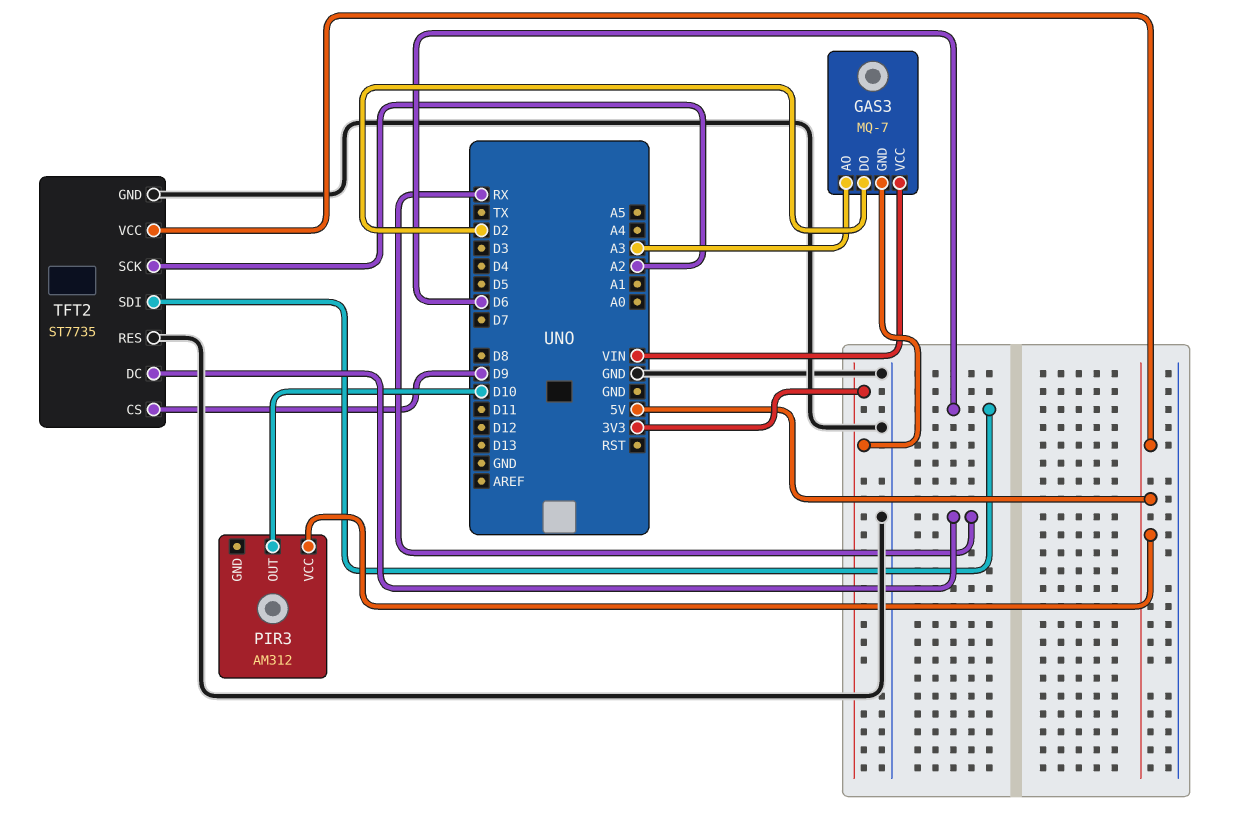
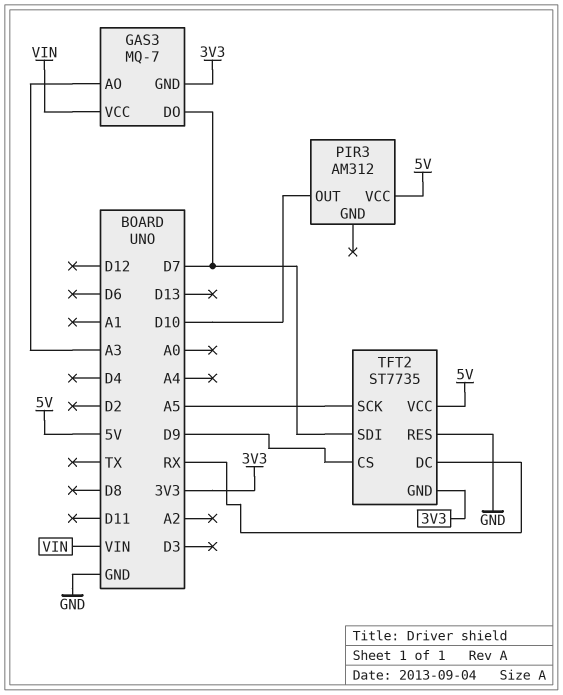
GAS3 pin DO: D2 -> D7
TFT2 pin GND: GND -> 3V3
TFT2 pin SCK: A2 -> A5
TFT2 pin SDI: D6 -> D7

